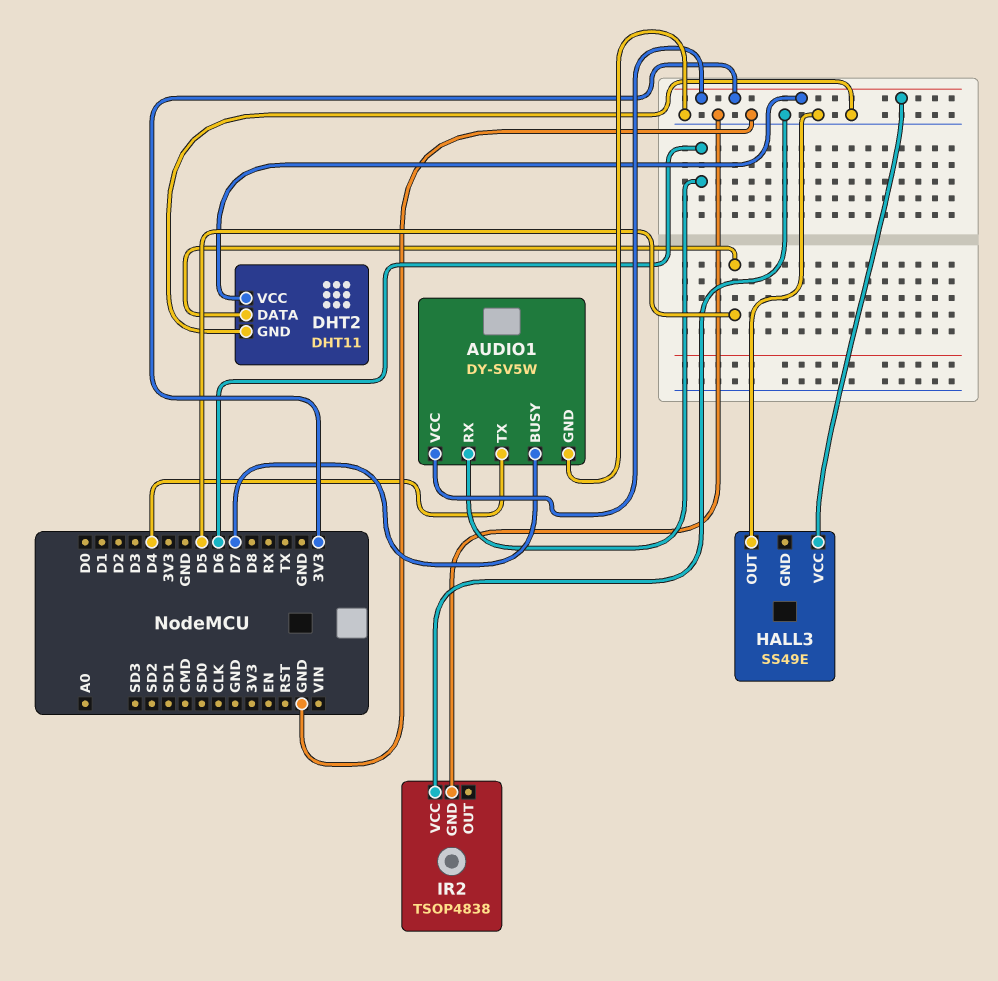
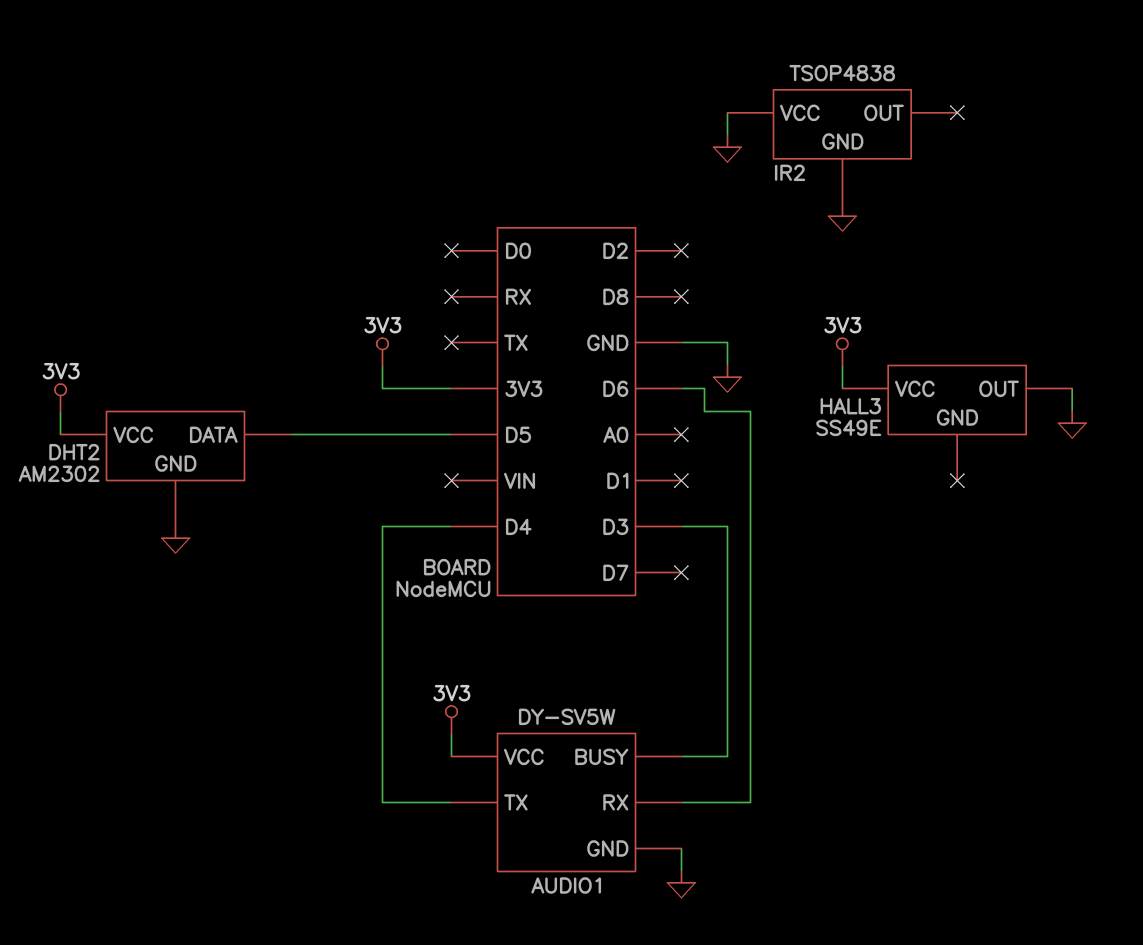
AUDIO1 pin BUSY: D7 -> D3
DHT2: DHT11 -> AM2302

